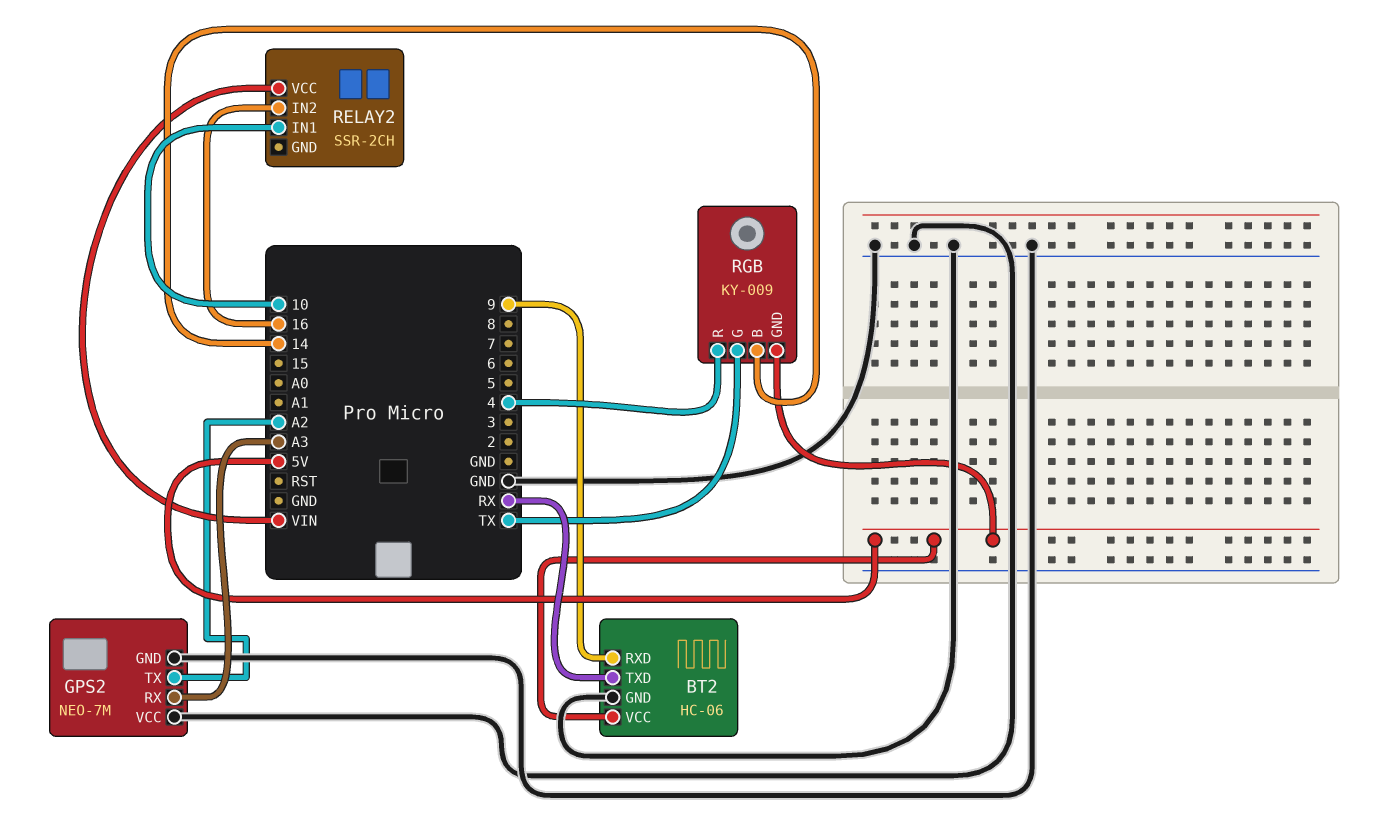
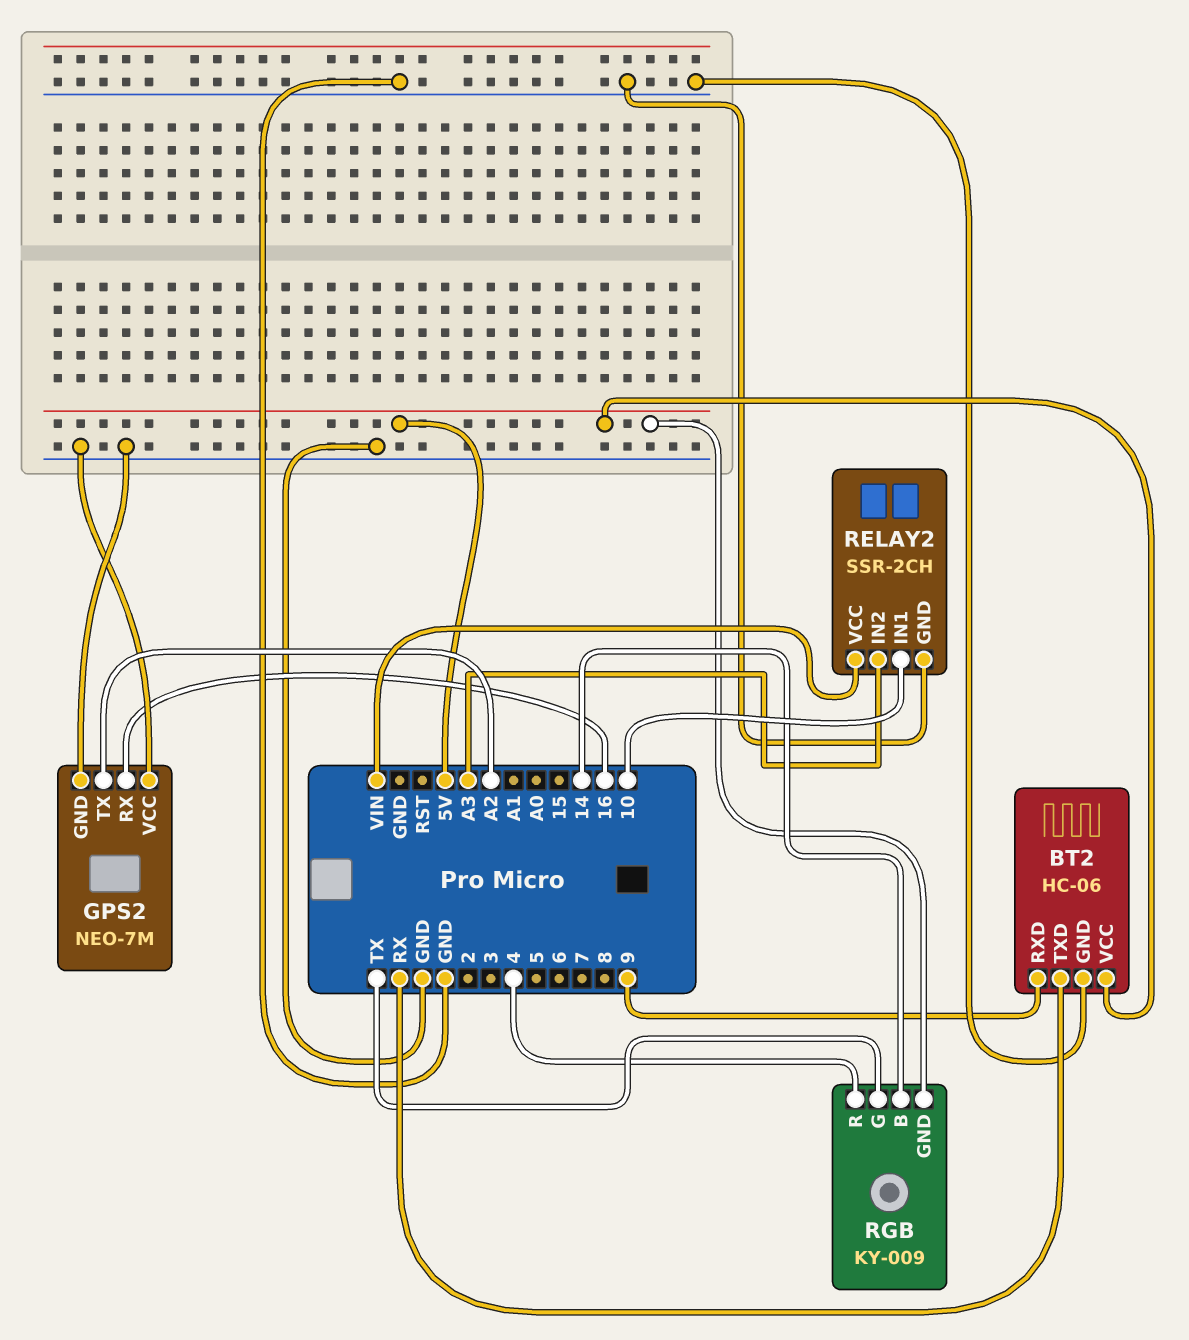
GPS2 pin RX: A3 -> 16
RELAY2 pin GND: none -> GND
RELAY2 pin IN2: 16 -> A3

